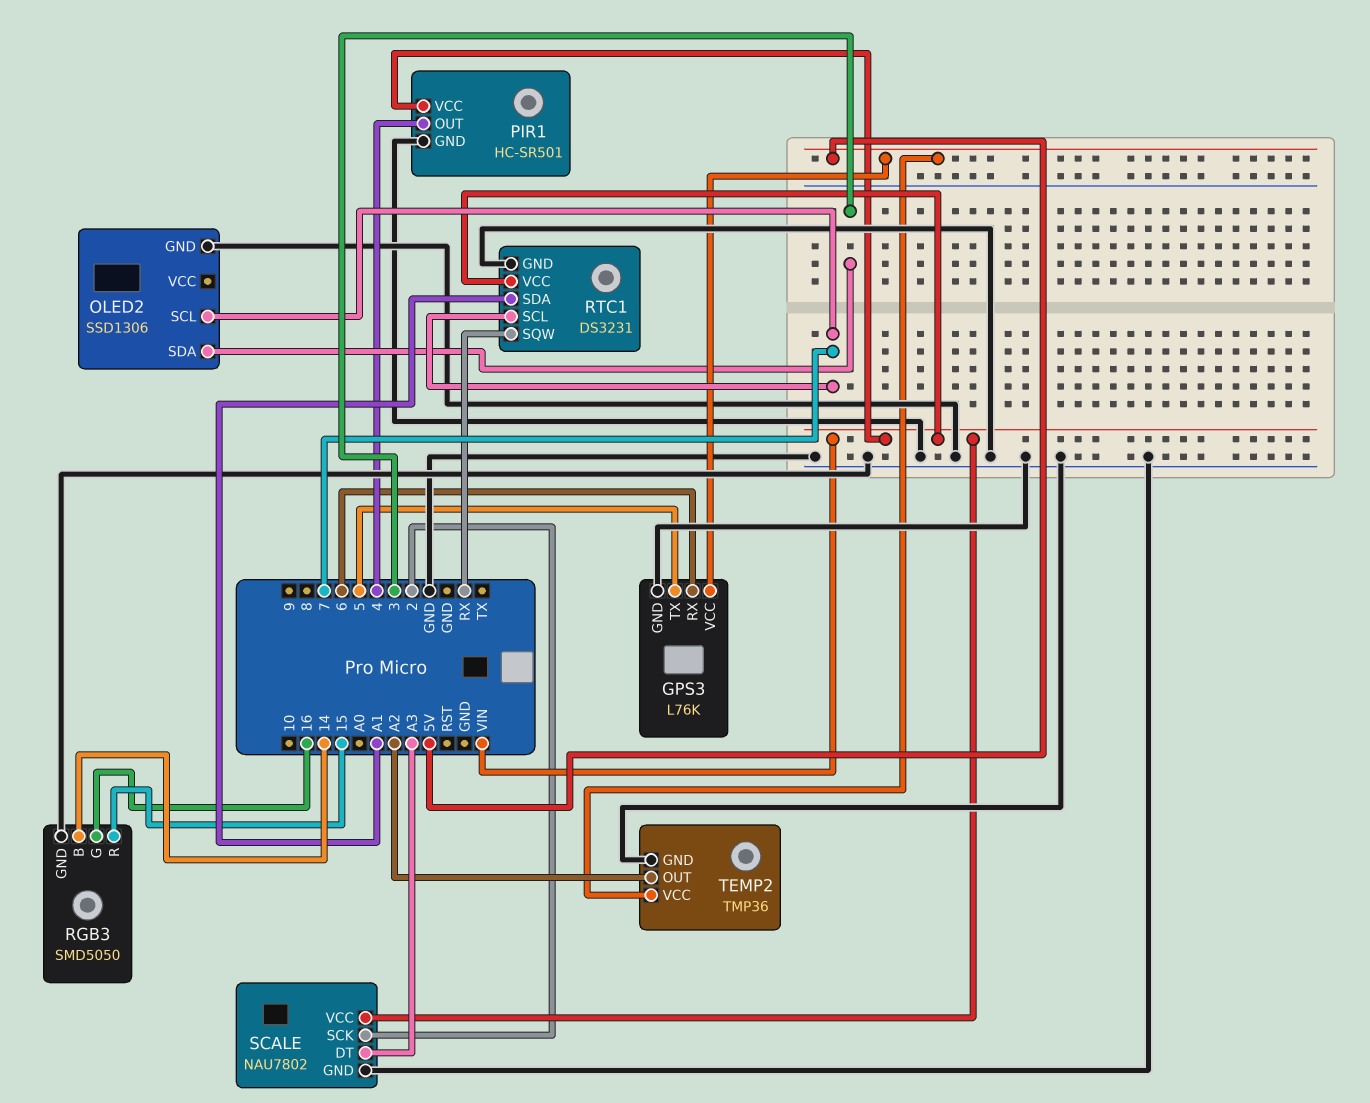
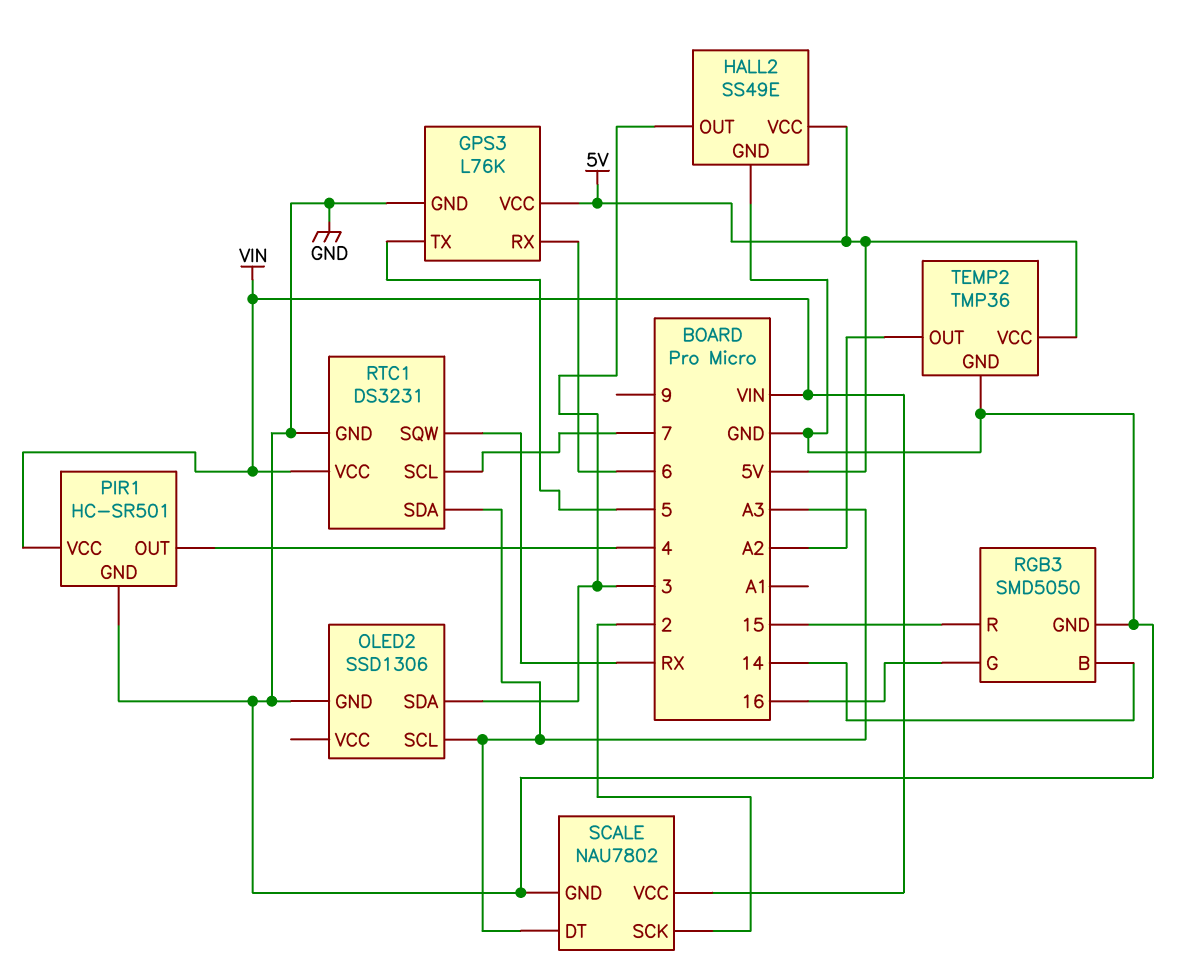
HALL2: none -> SS49E
HALL2 pin GND: none -> GND
HALL2 pin OUT: none -> 3
HALL2 pin VCC: none -> 5V
OLED2 pin SCL: 7 -> A3
RTC1 pin SDA: A1 -> A3

